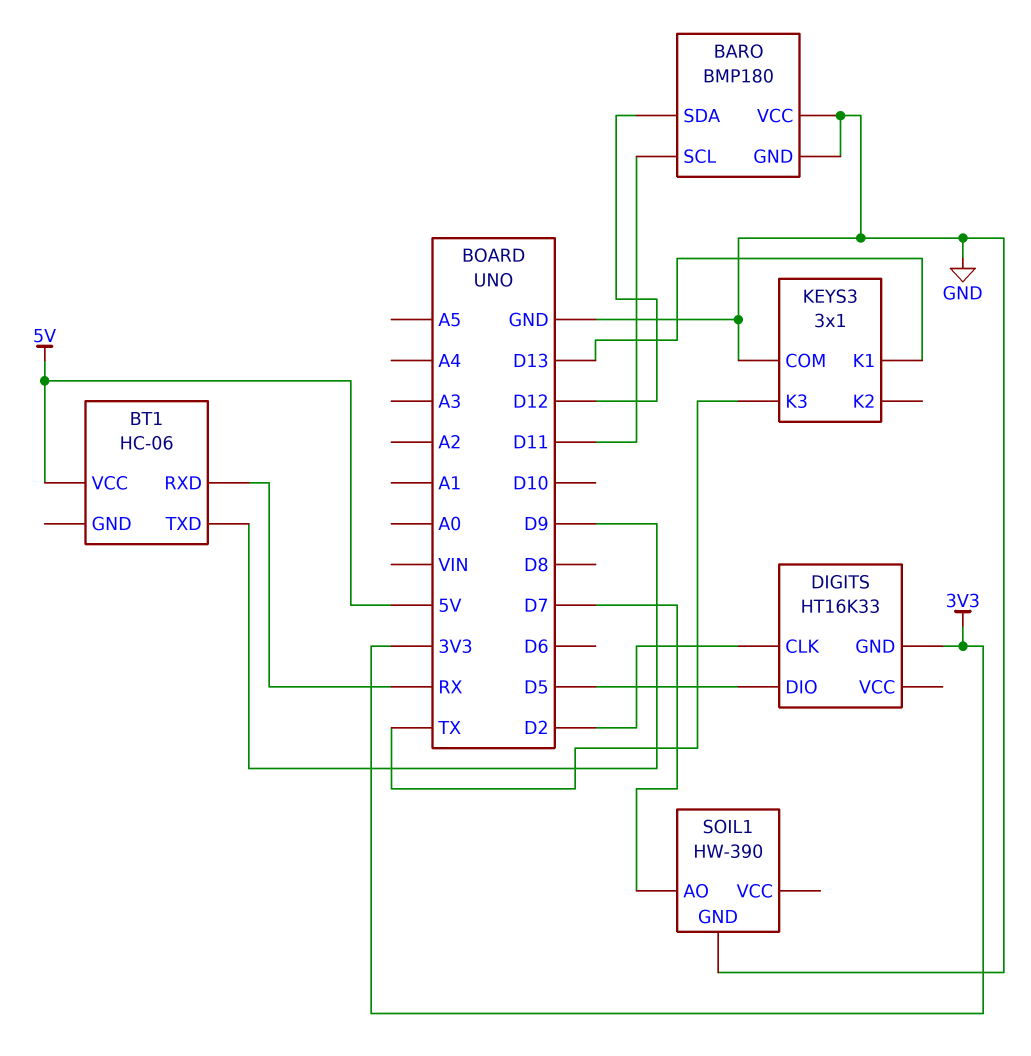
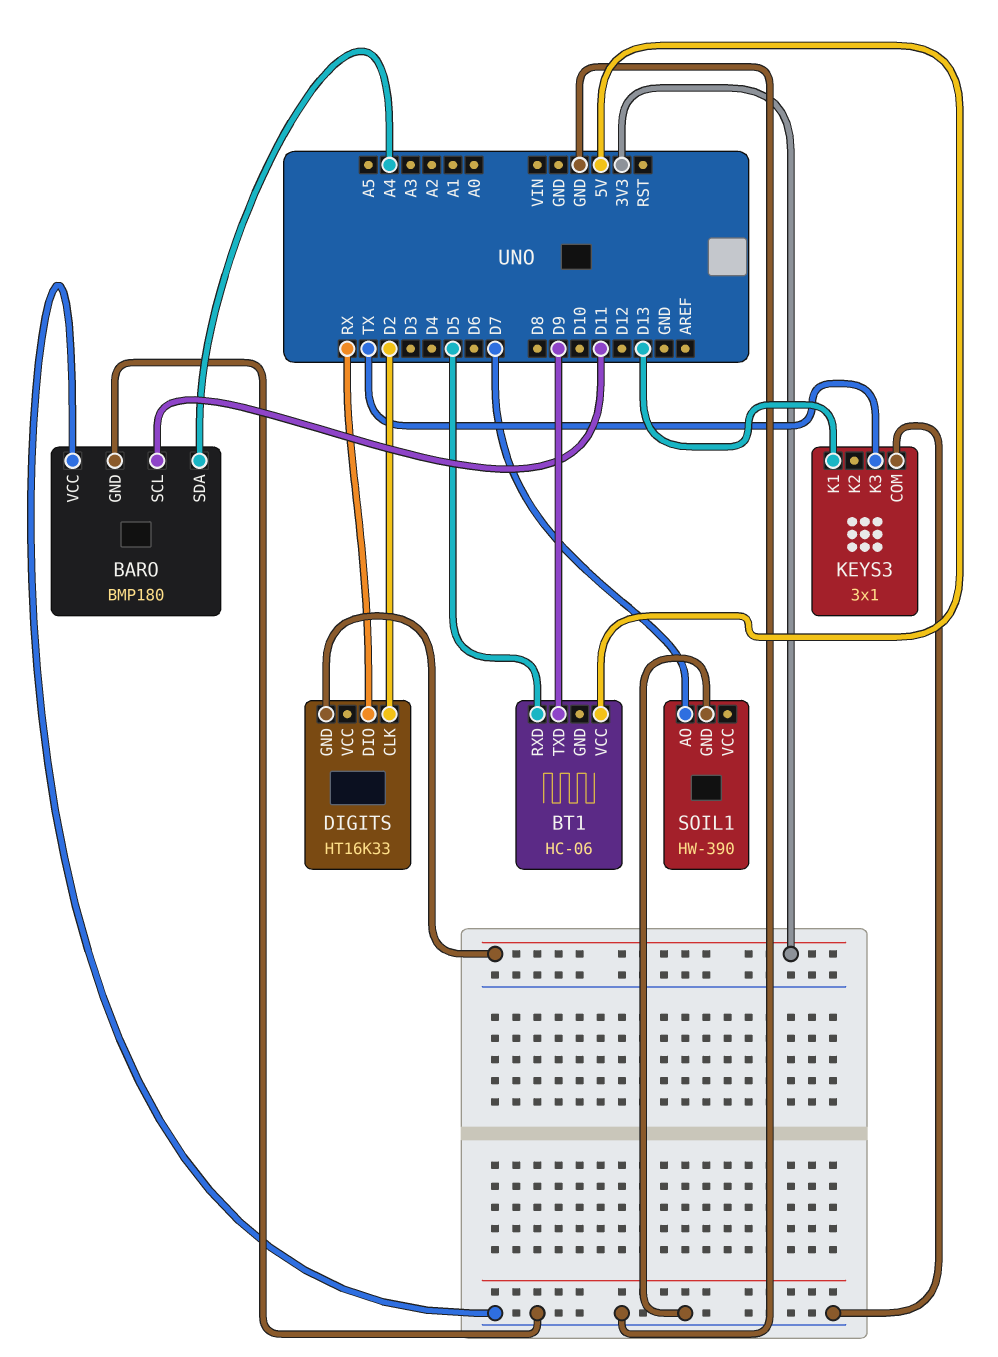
BARO pin SDA: D12 -> A4
BT1 pin RXD: RX -> D5
DIGITS pin DIO: D5 -> RX

